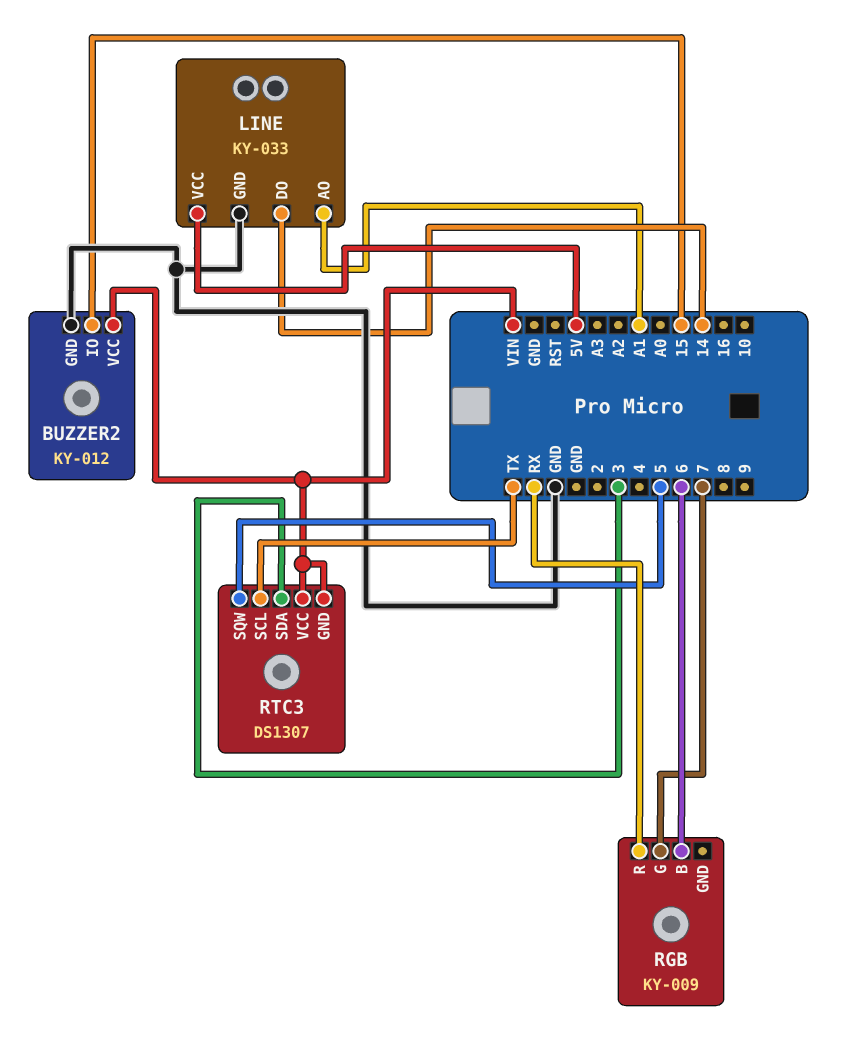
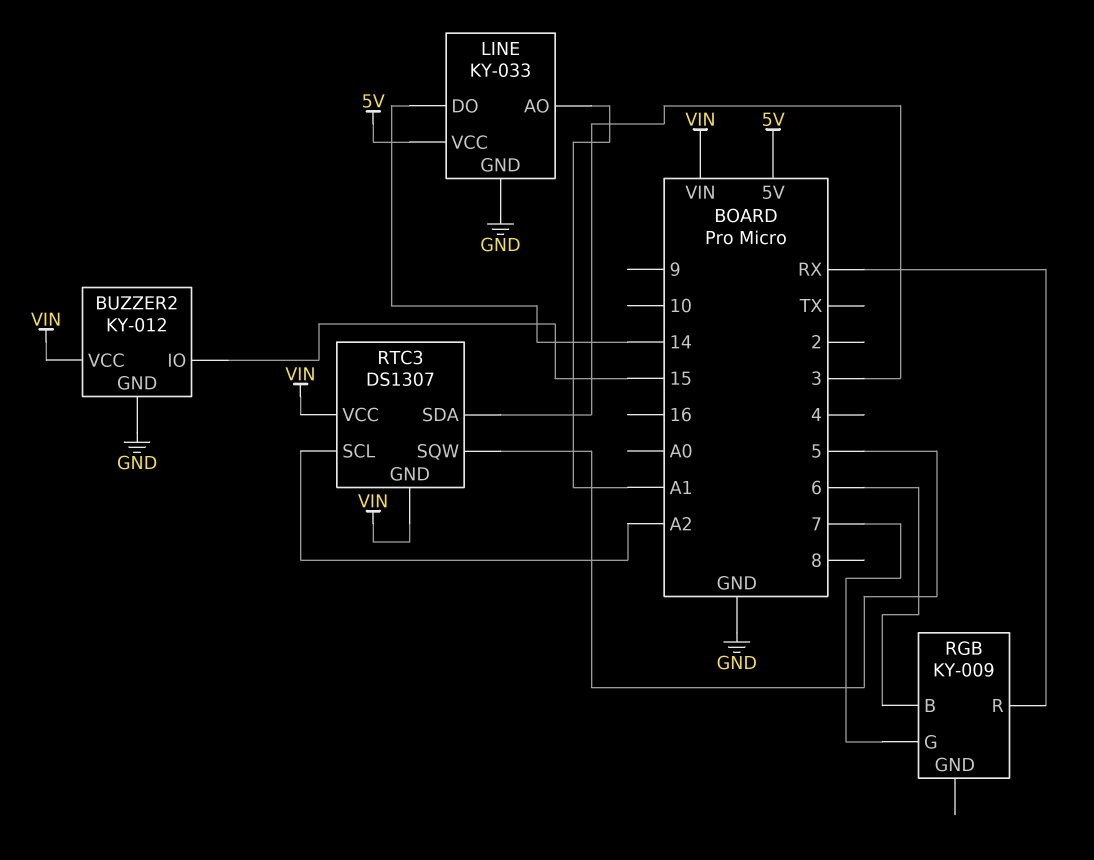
RTC3 pin SCL: TX -> A2

